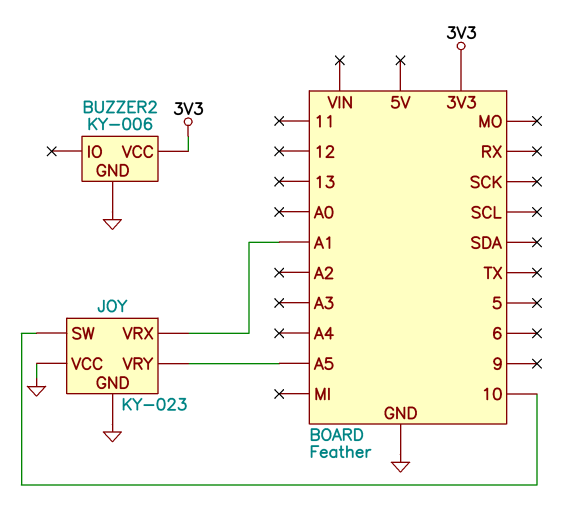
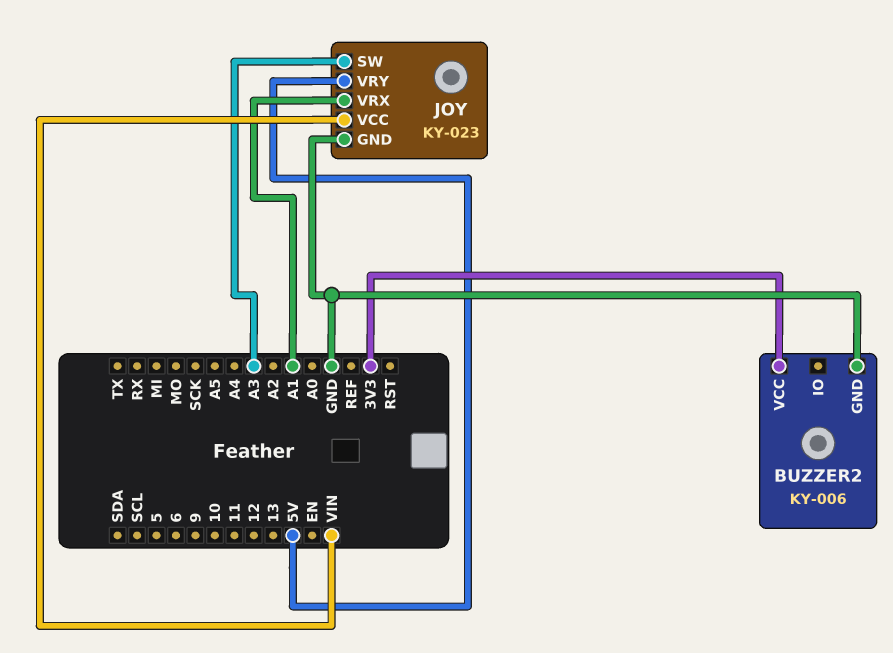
JOY pin SW: 10 -> A3
JOY pin VCC: GND -> VIN
JOY pin VRY: A5 -> 5V

